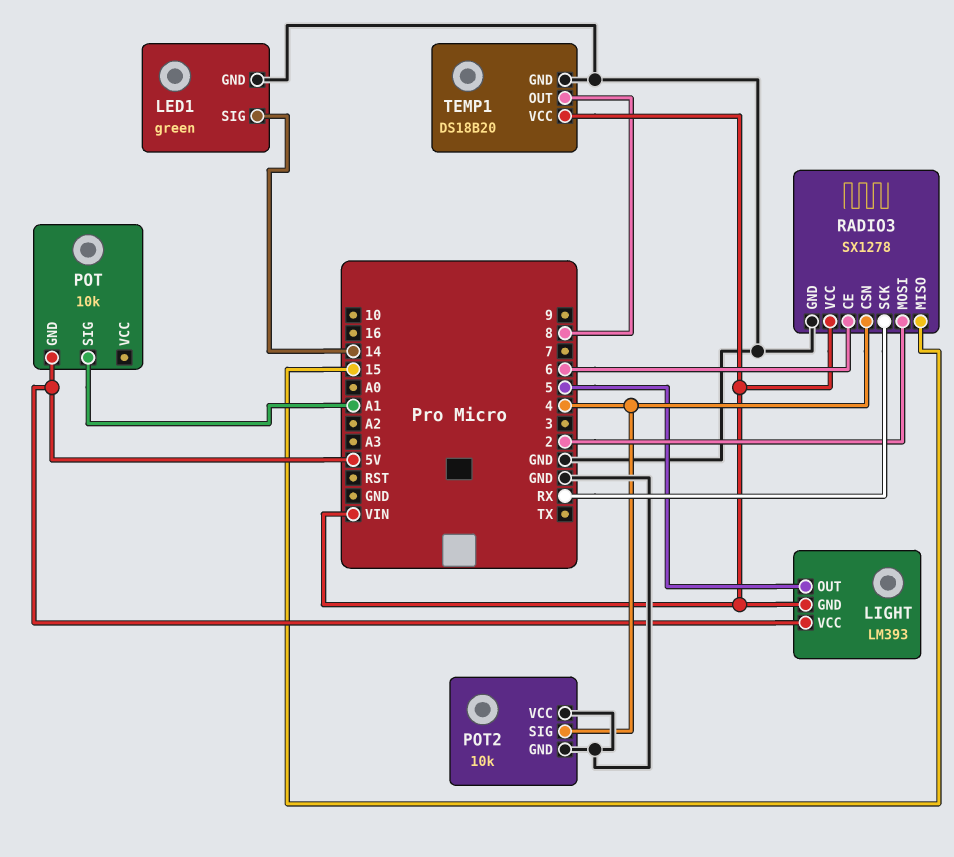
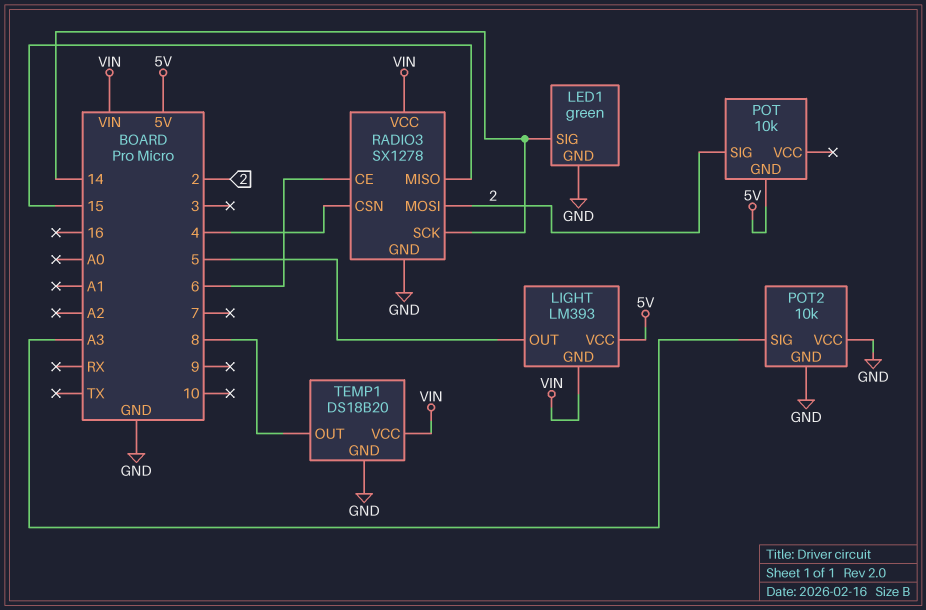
POT pin SIG: A1 -> 2
POT2 pin SIG: 4 -> A3
RADIO3 pin SCK: RX -> 14

